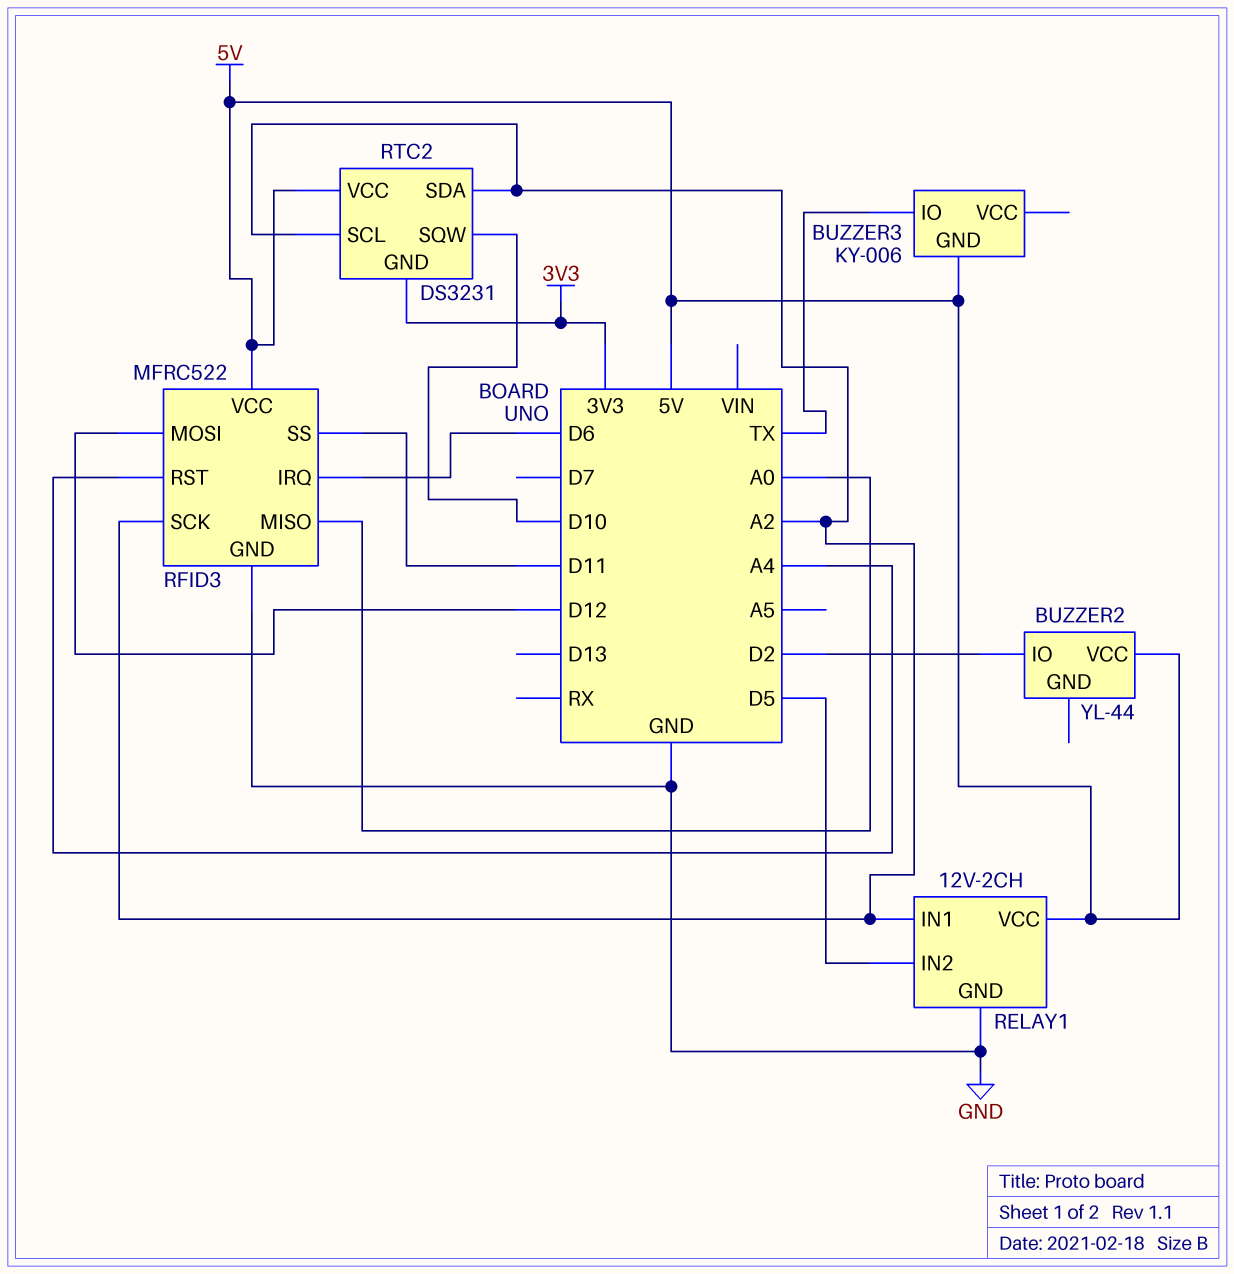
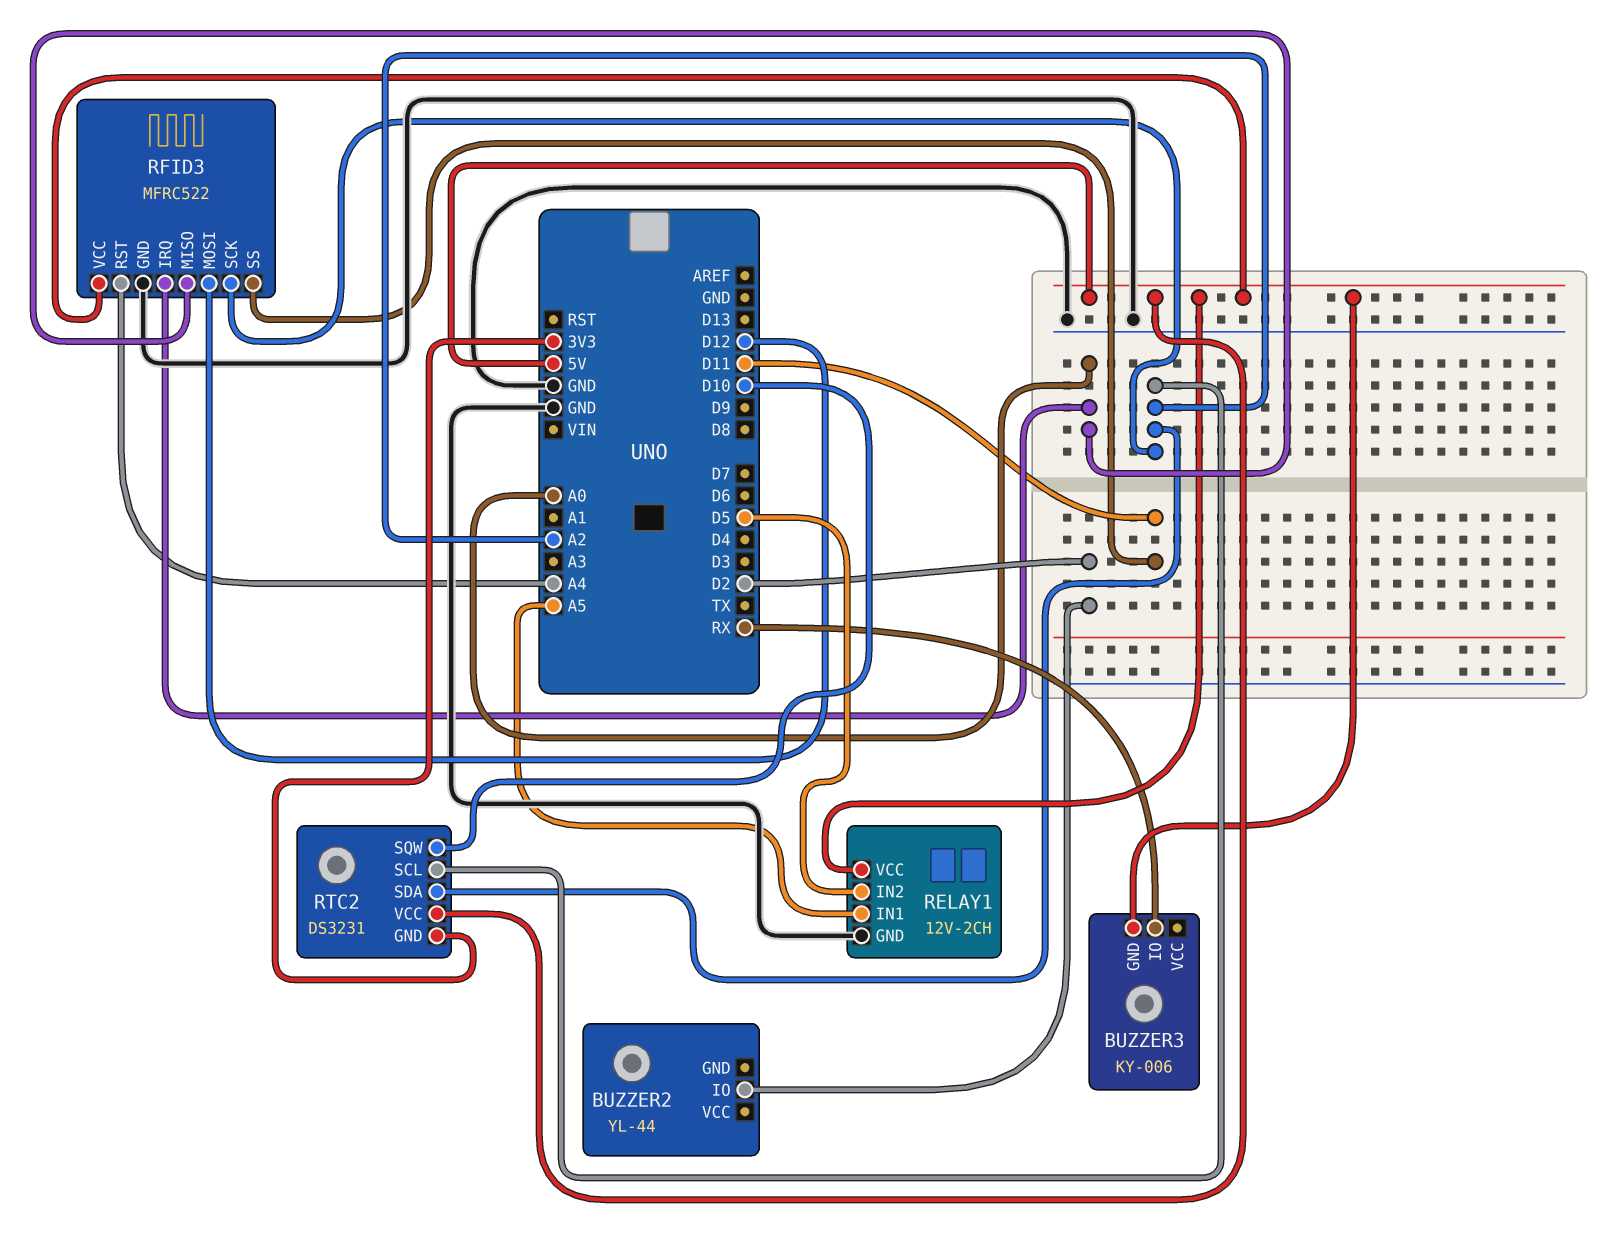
BUZZER2 pin VCC: 5V -> none
BUZZER3 pin IO: TX -> RX
RELAY1 pin IN1: A2 -> A5
RFID3 pin IRQ: D6 -> A0

